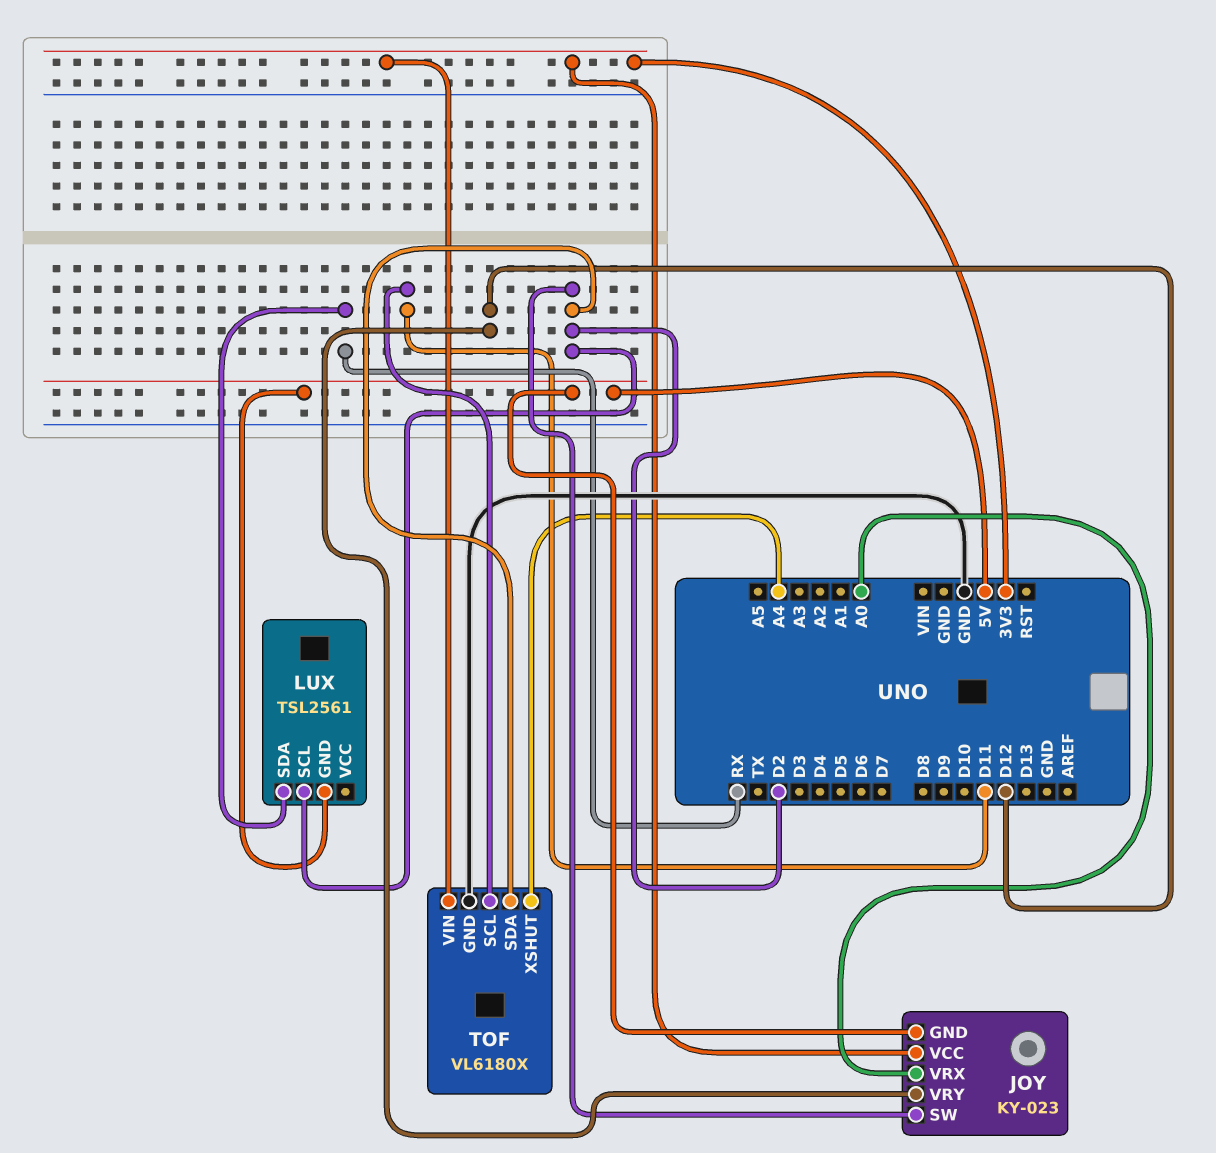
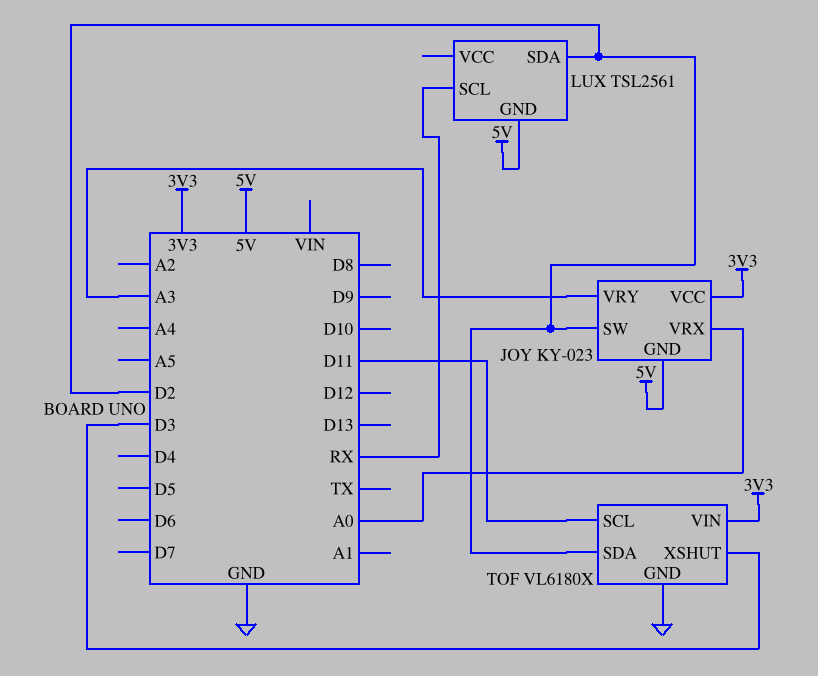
JOY pin VRY: D12 -> A3
LUX pin SCL: D2 -> RX
LUX pin SDA: RX -> D2
TOF pin XSHUT: A4 -> D3

